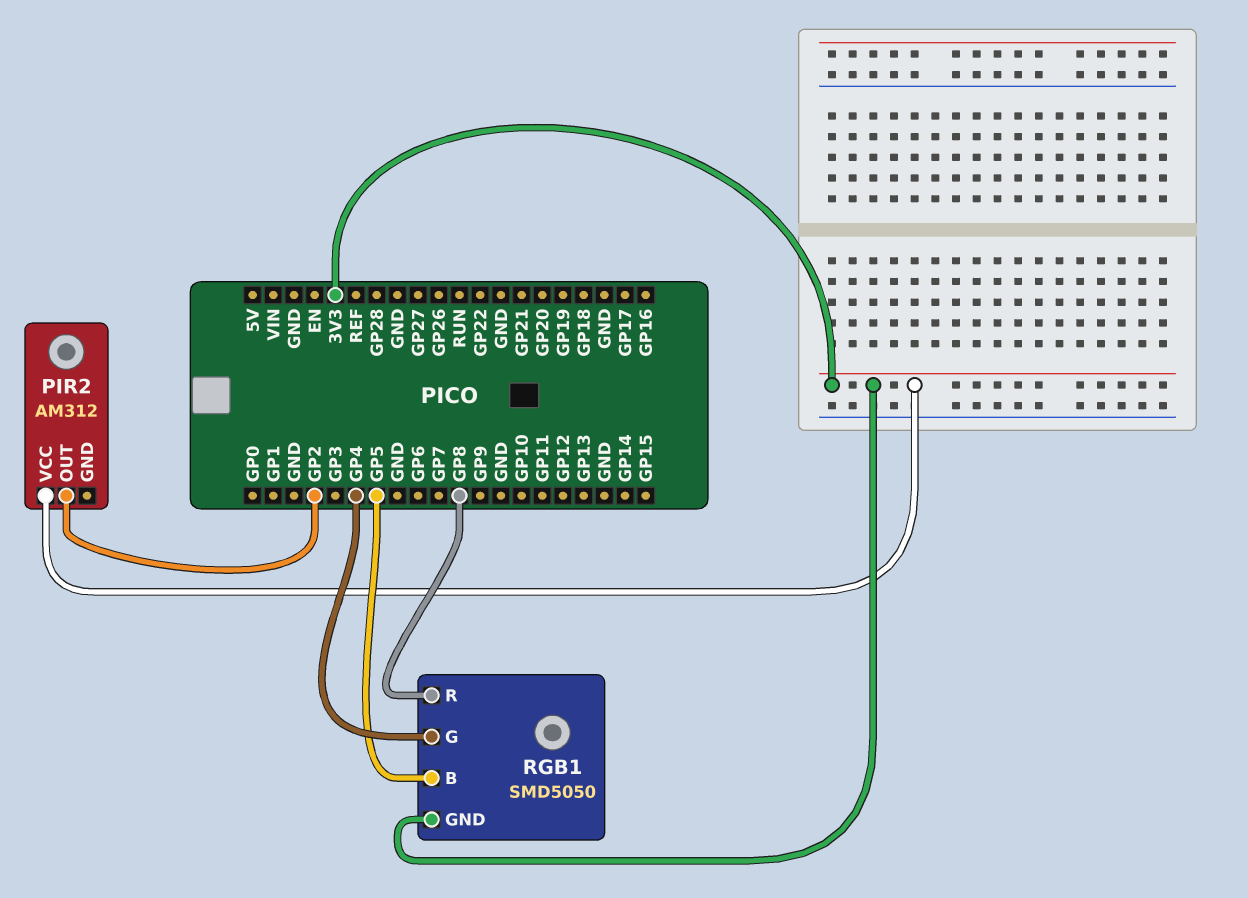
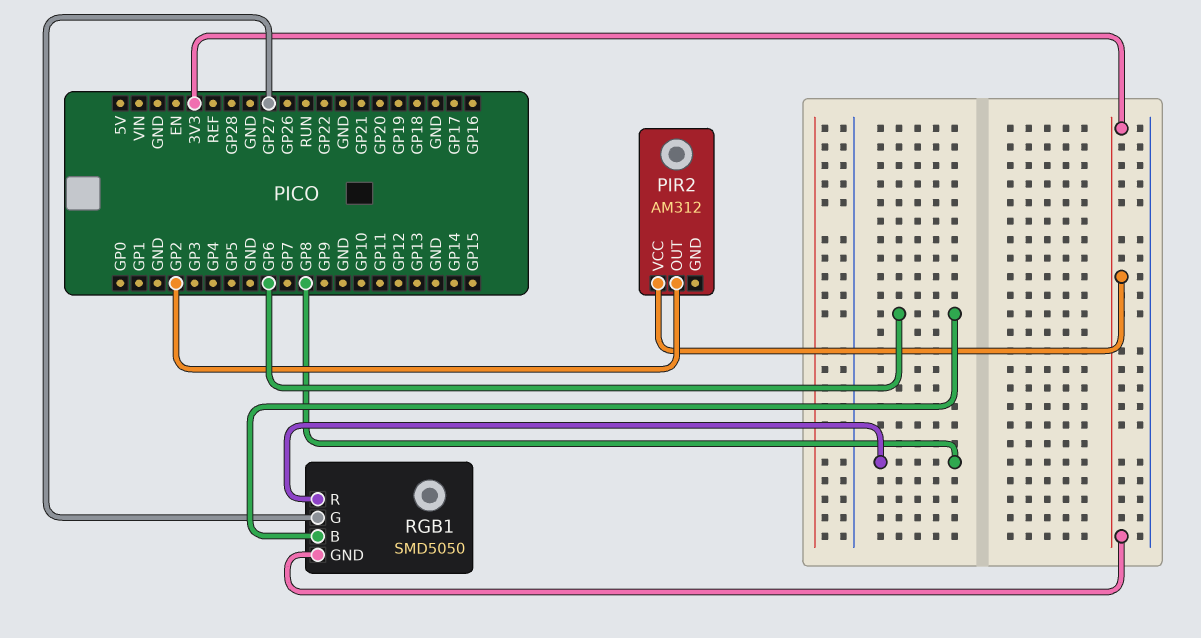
RGB1 pin B: GP5 -> GP6
RGB1 pin G: GP4 -> GP27

